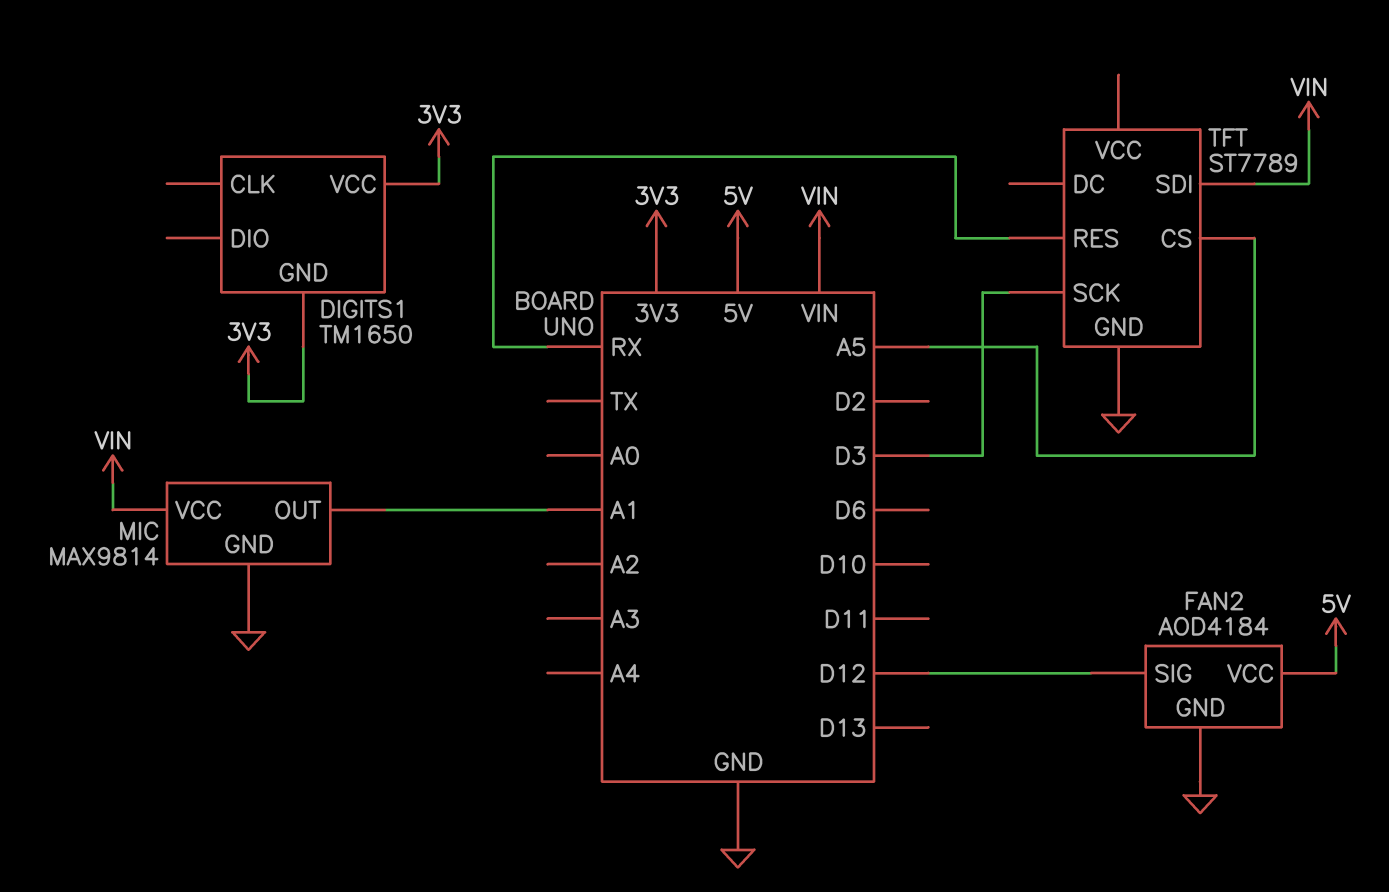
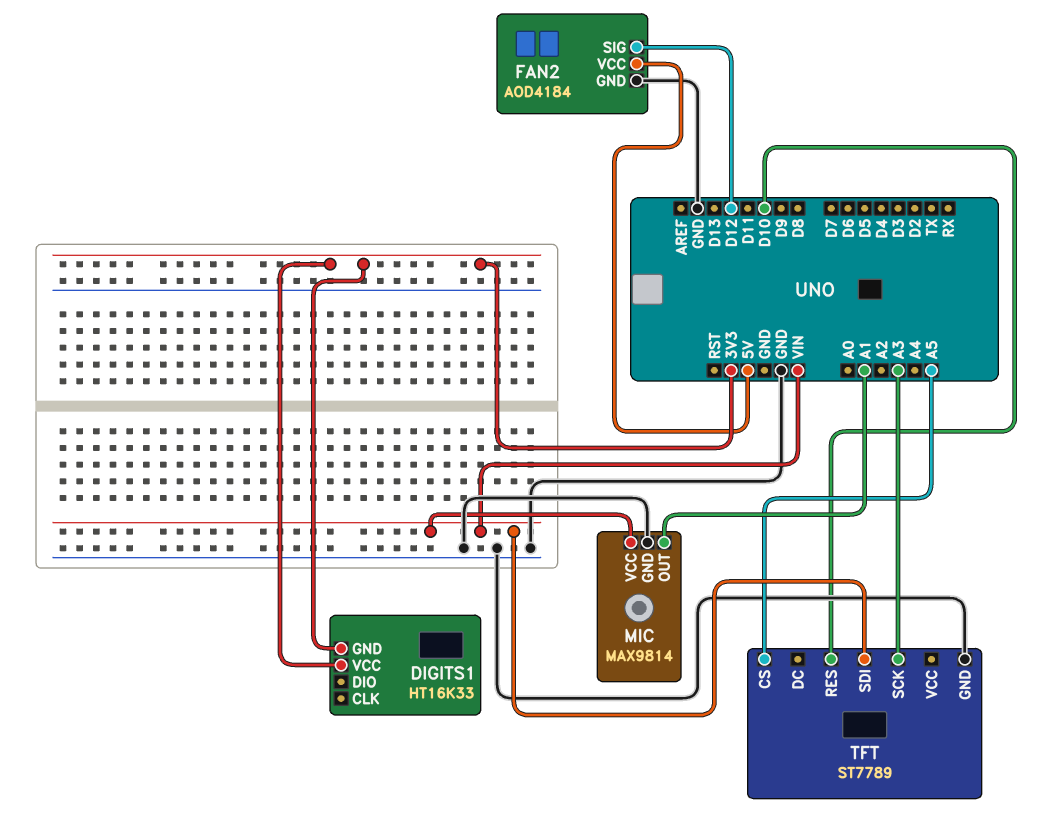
DIGITS1: TM1650 -> HT16K33
TFT pin RES: RX -> D10
TFT pin SCK: D3 -> A3

